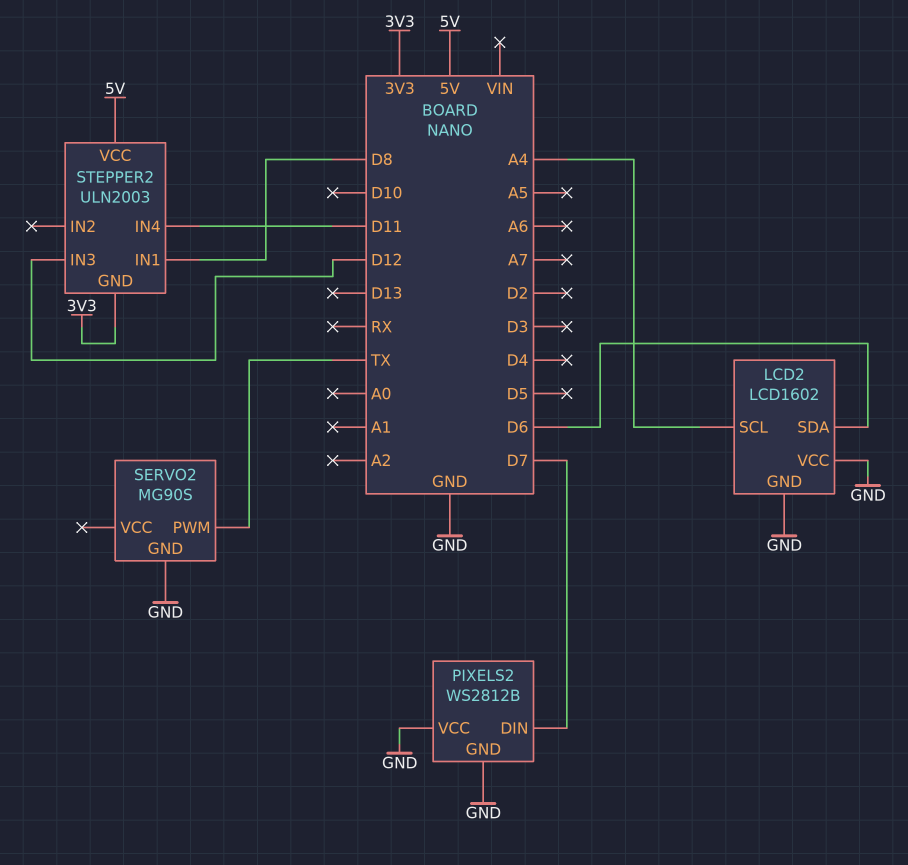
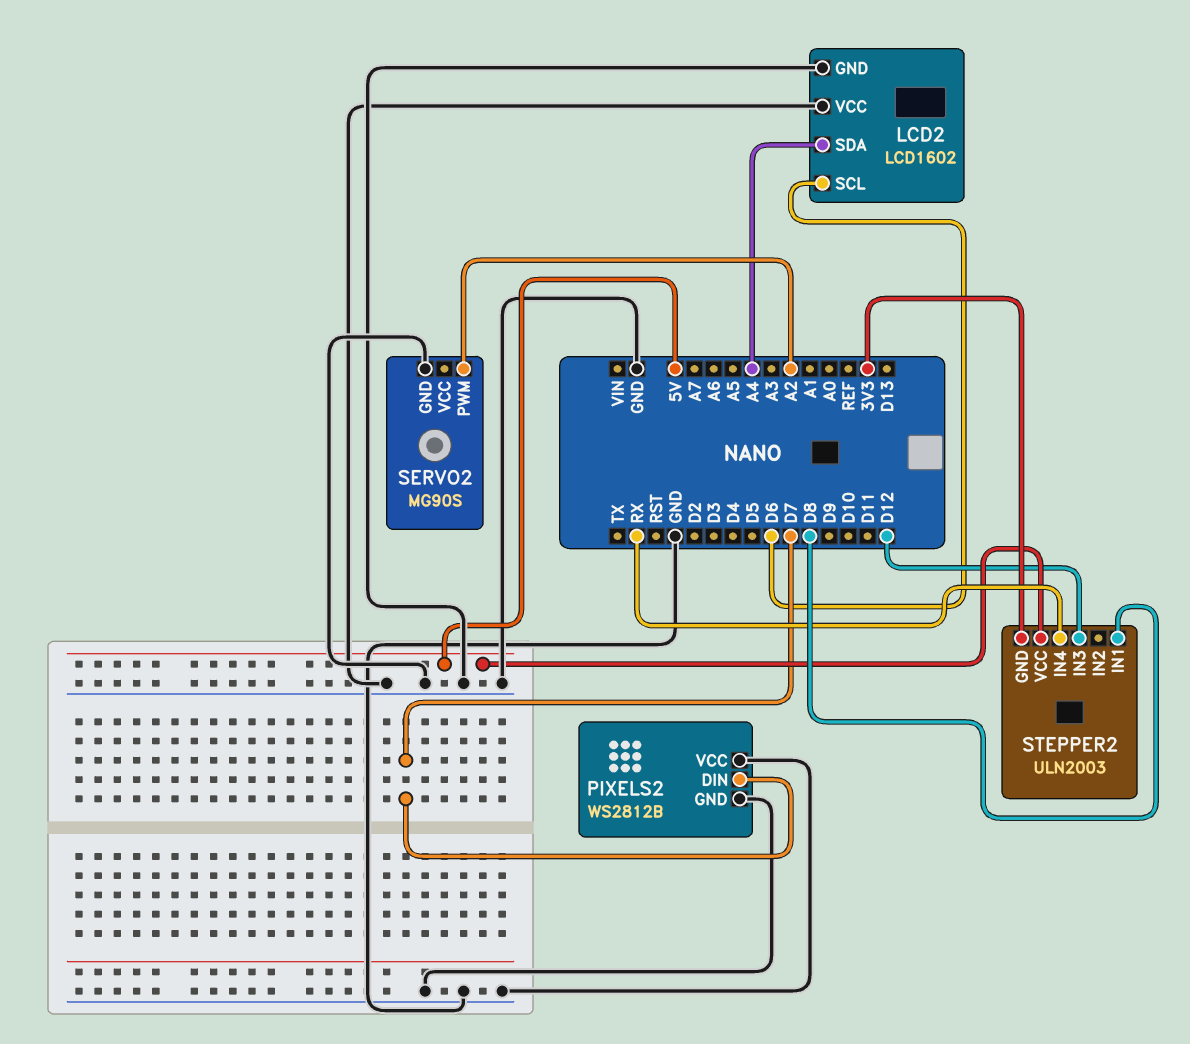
LCD2 pin SCL: A4 -> D6
LCD2 pin SDA: D6 -> A4
SERVO2 pin PWM: TX -> A2
STEPPER2 pin IN4: D11 -> RX

